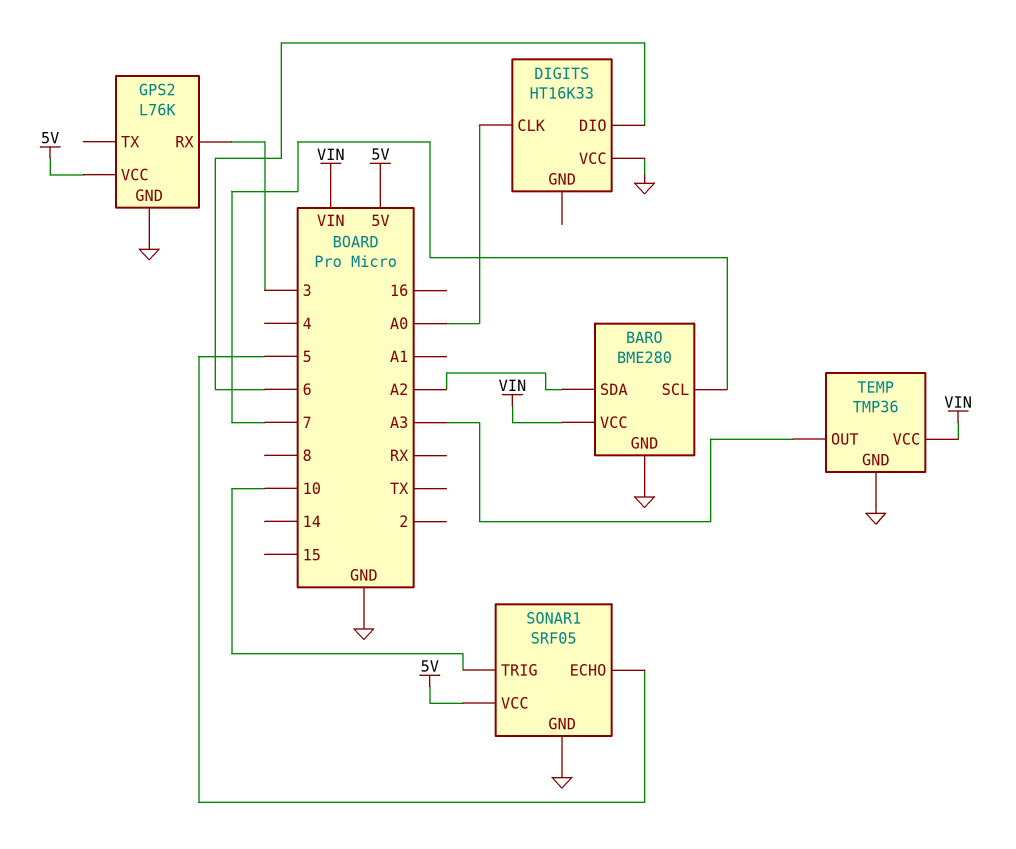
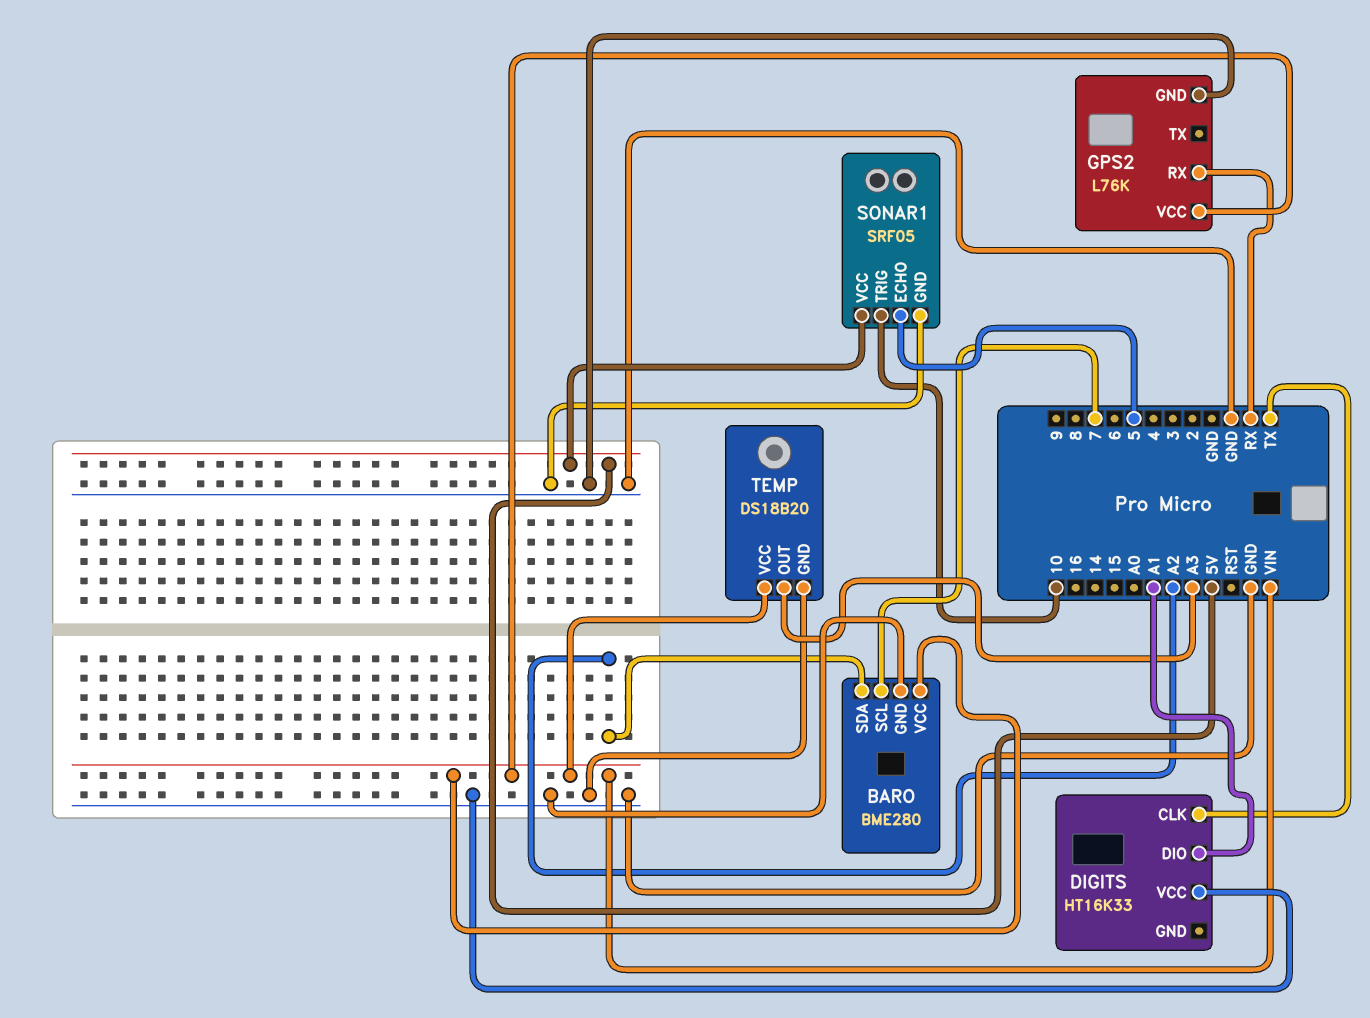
DIGITS pin CLK: A0 -> TX
DIGITS pin DIO: 6 -> A1
GPS2 pin RX: 3 -> RX
GPS2 pin VCC: 5V -> VIN
TEMP: TMP36 -> DS18B20

